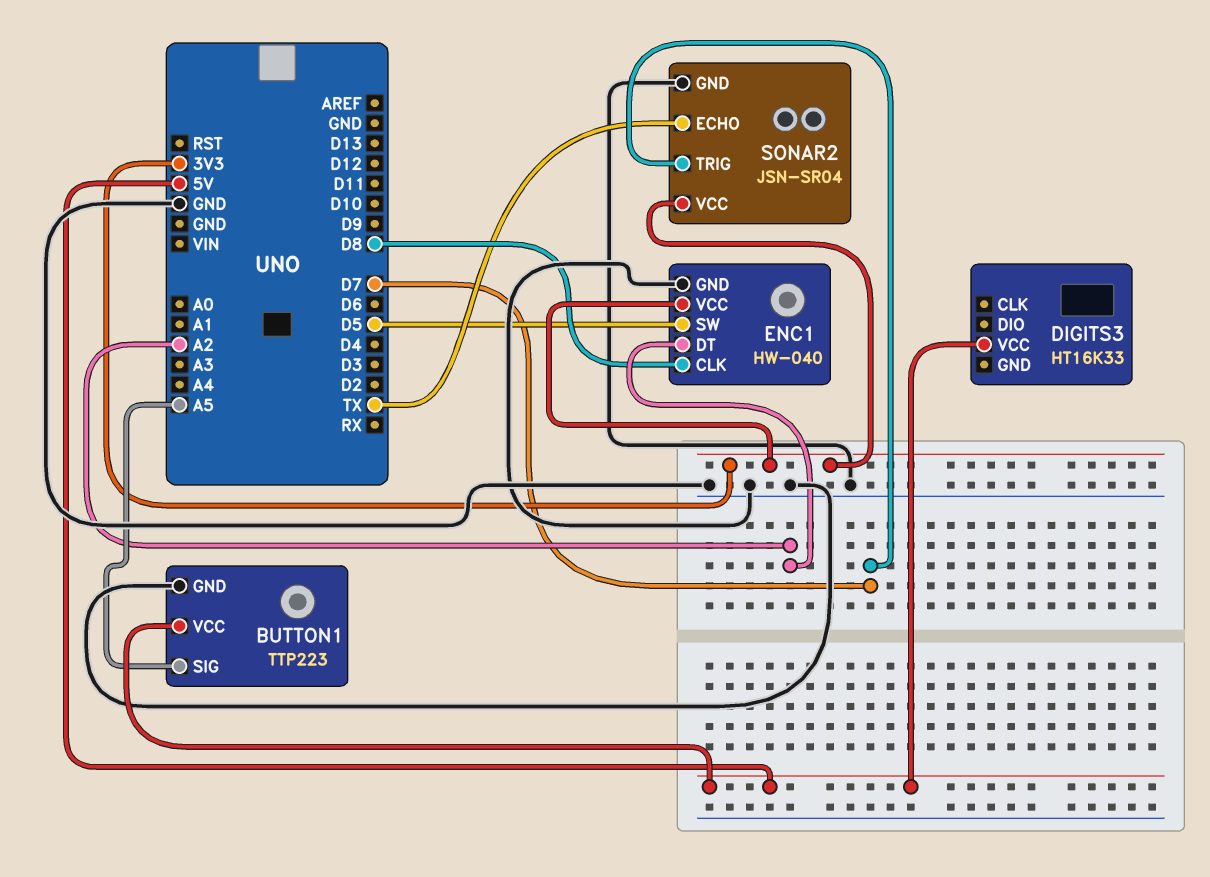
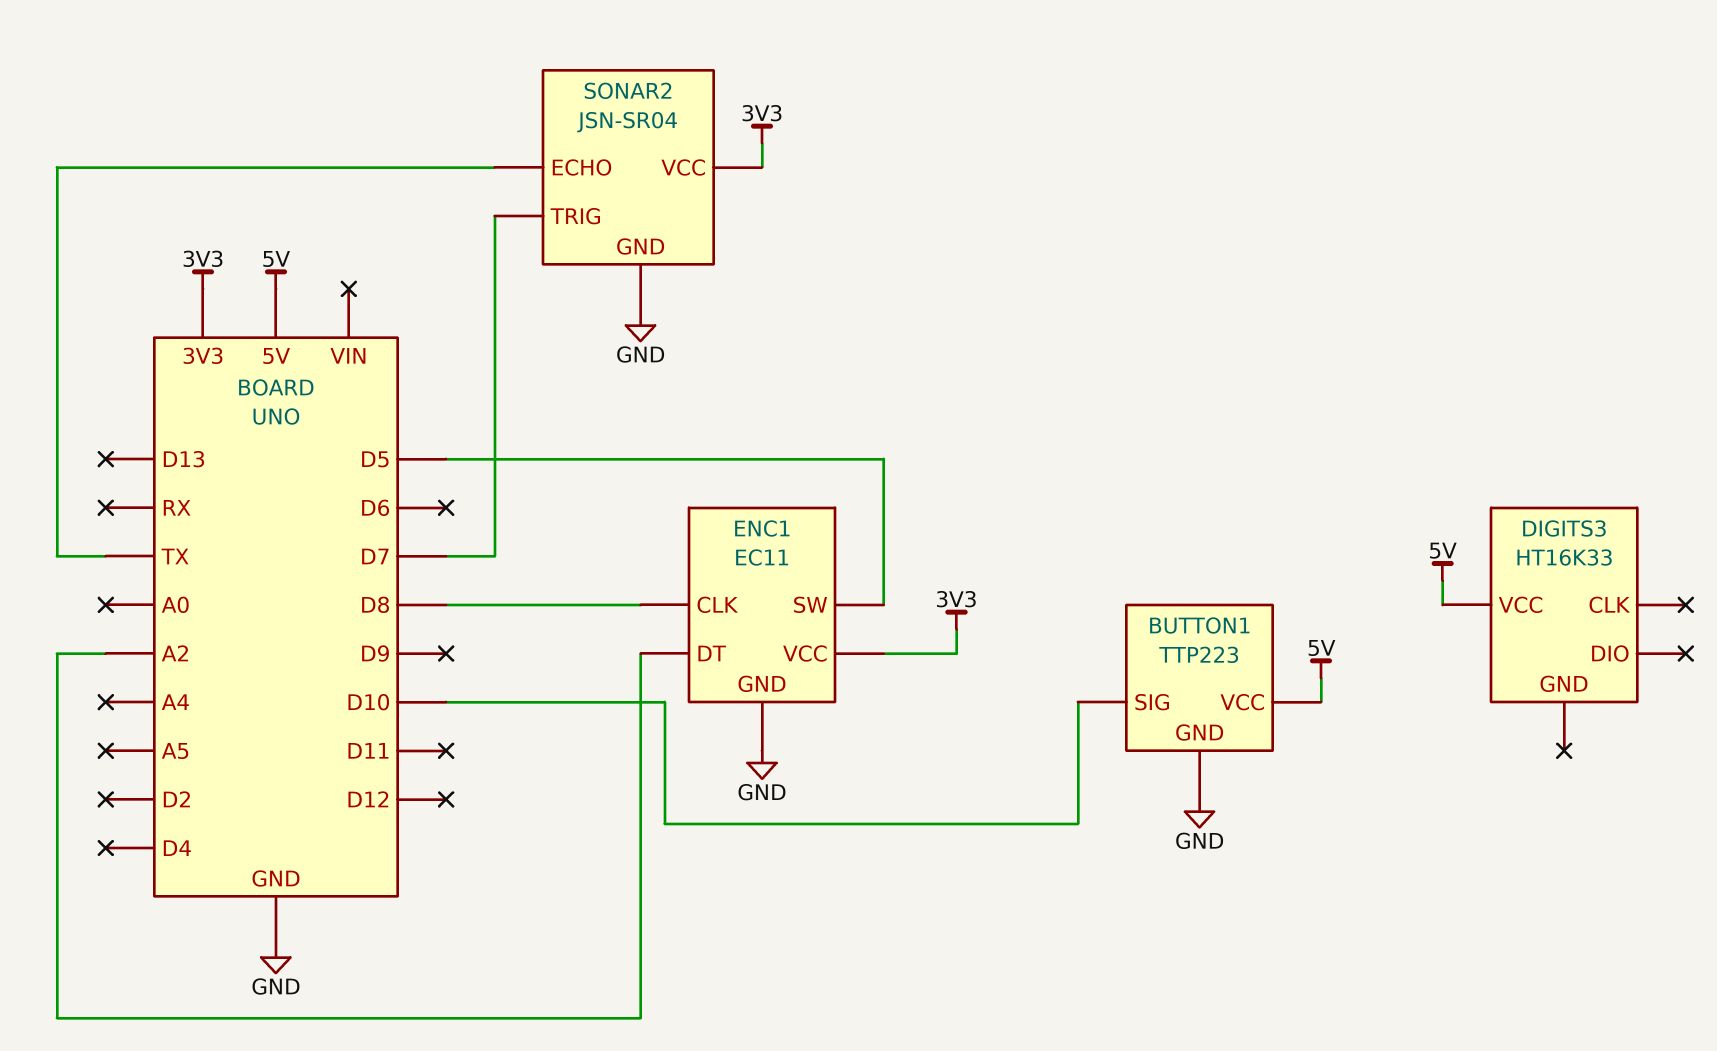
BUTTON1 pin SIG: A5 -> D10
ENC1: HW-040 -> EC11

